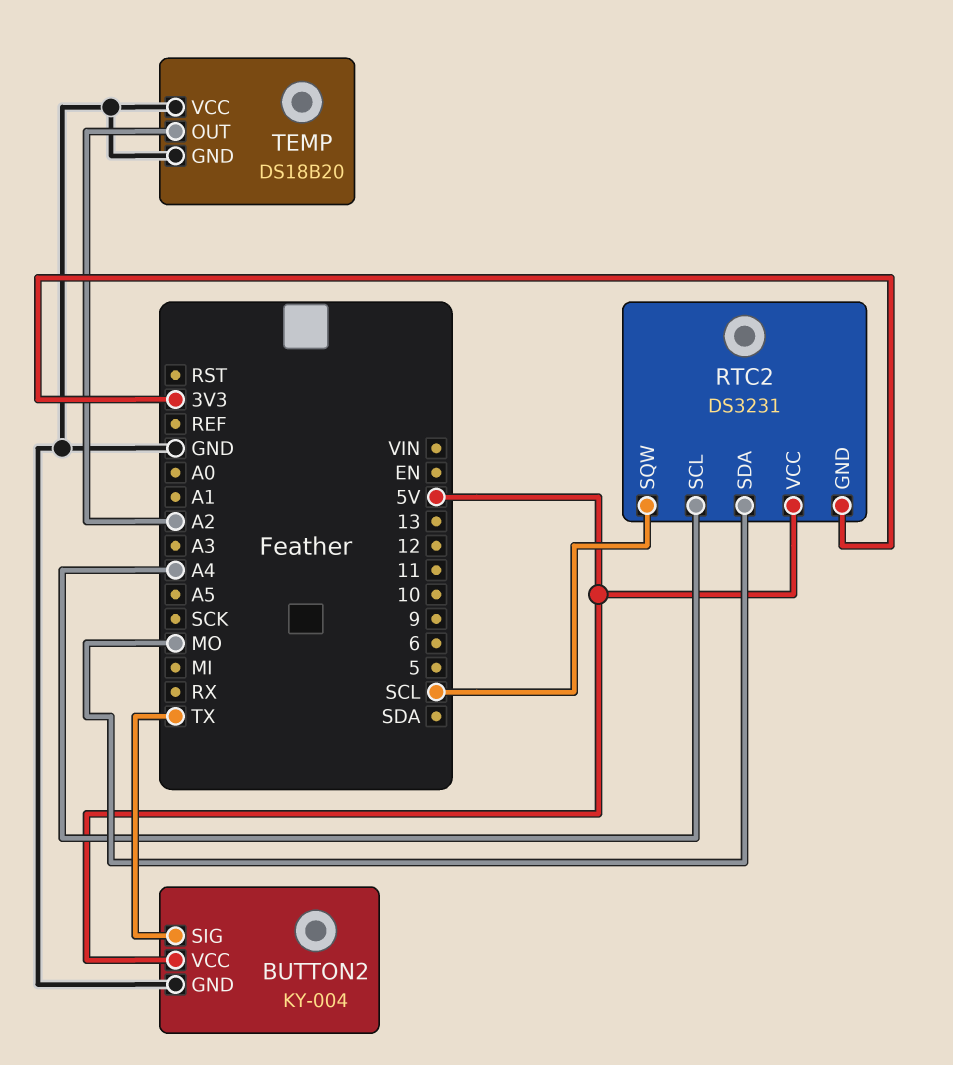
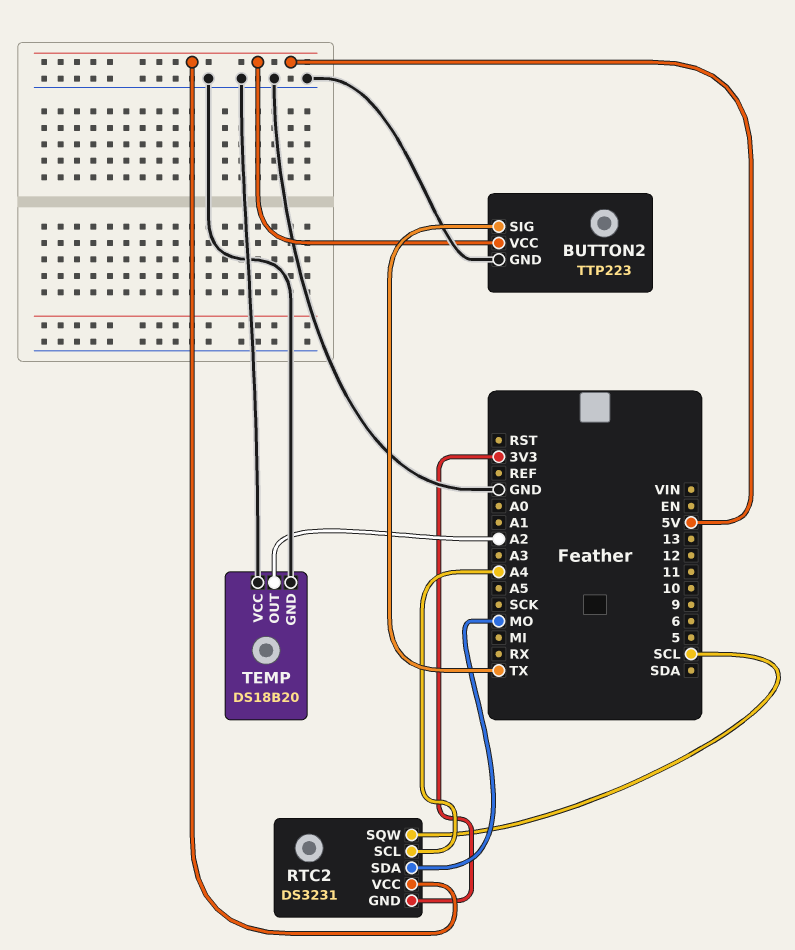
BUTTON2: KY-004 -> TTP223

